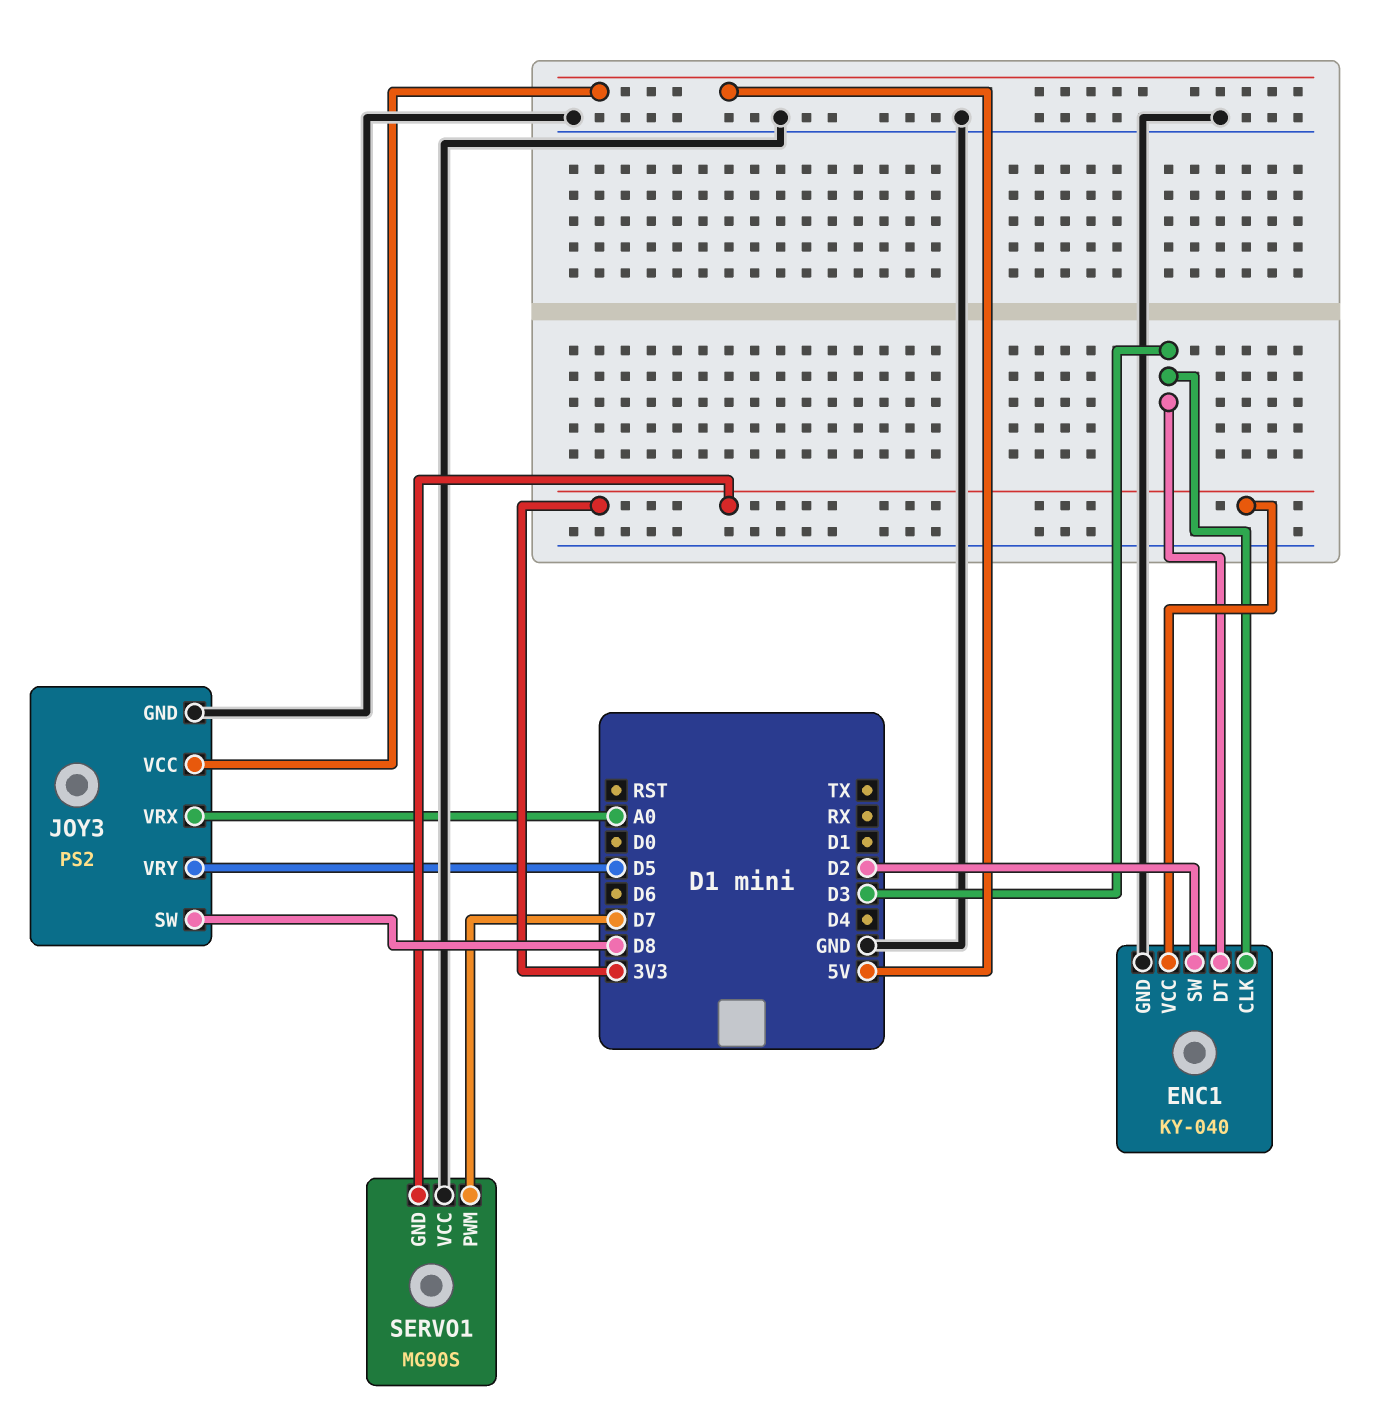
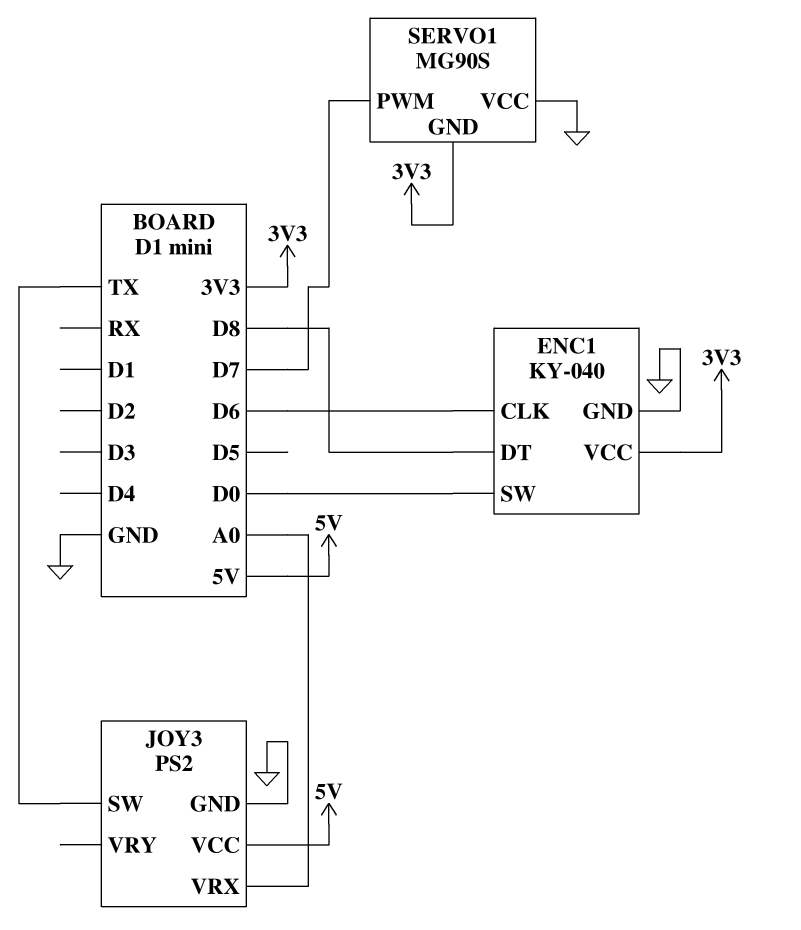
ENC1 pin CLK: D3 -> D6
ENC1 pin DT: D3 -> D8
ENC1 pin SW: D2 -> D0
JOY3 pin SW: D8 -> TX
JOY3 pin VRY: D5 -> none

